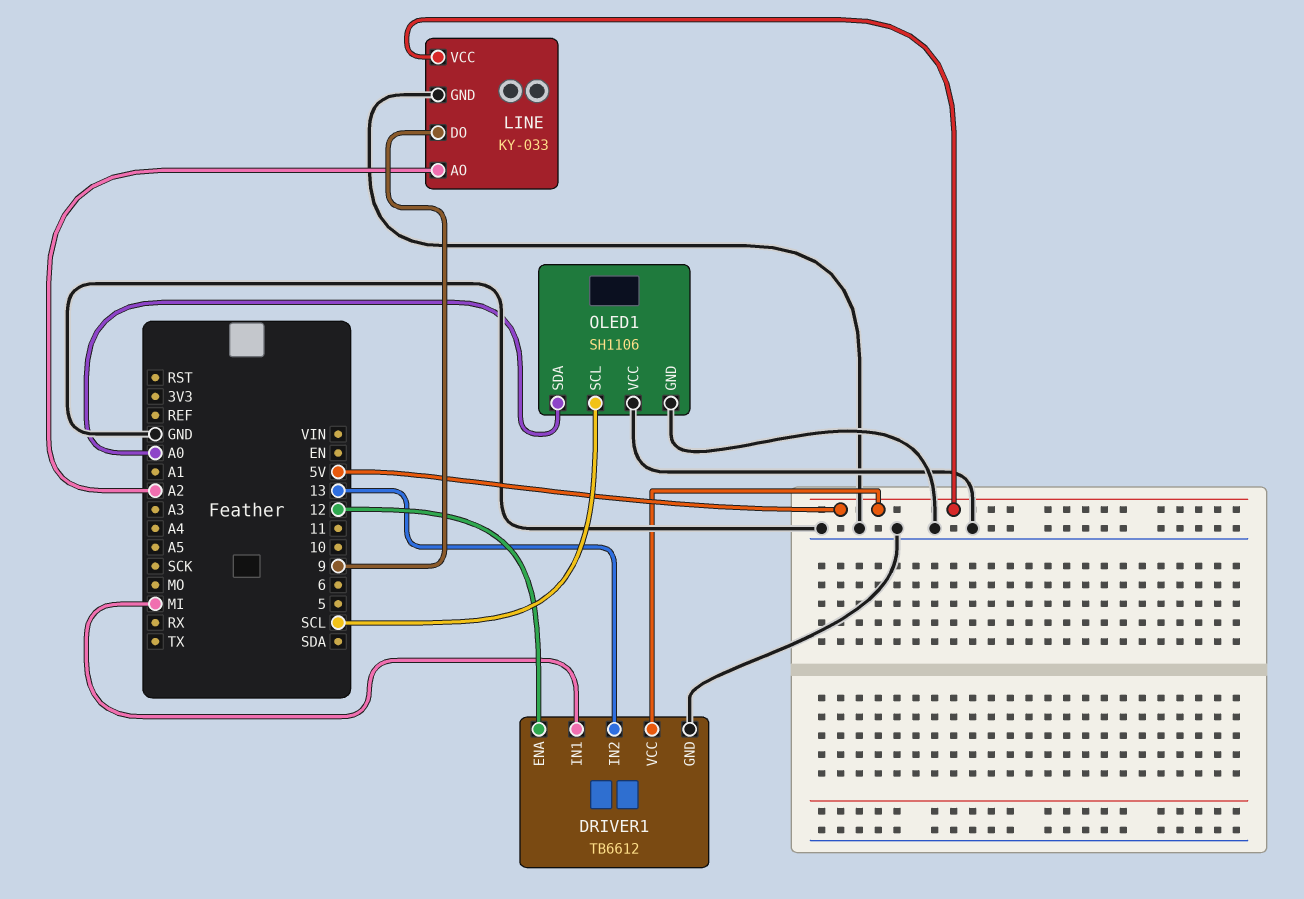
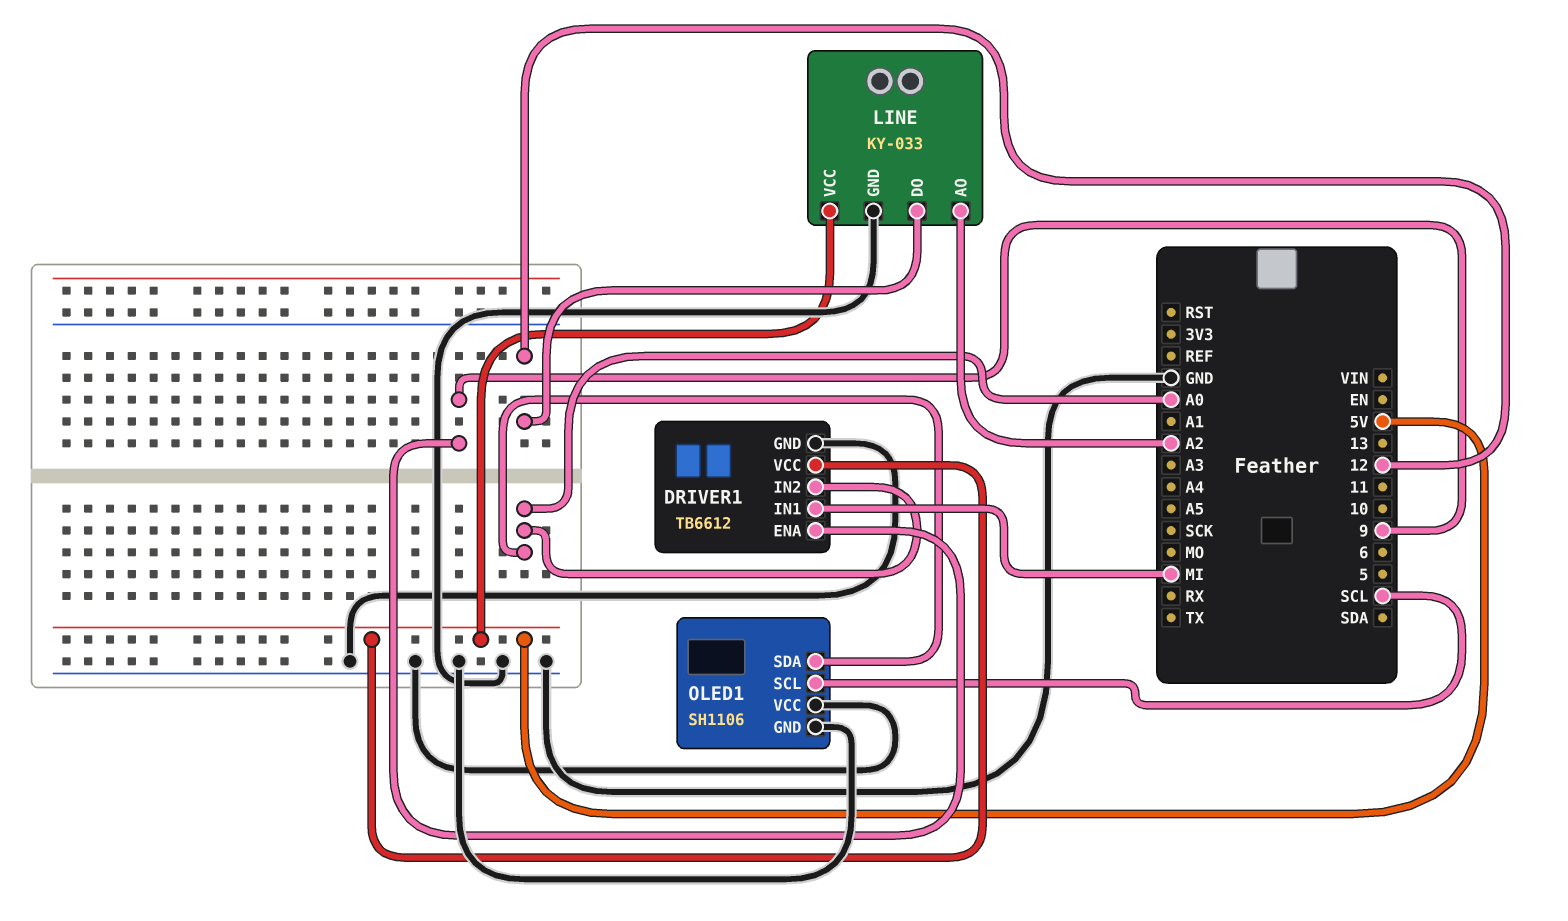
DRIVER1 pin ENA: 12 -> 9
DRIVER1 pin IN2: 13 -> A0
LINE pin DO: 9 -> 12

